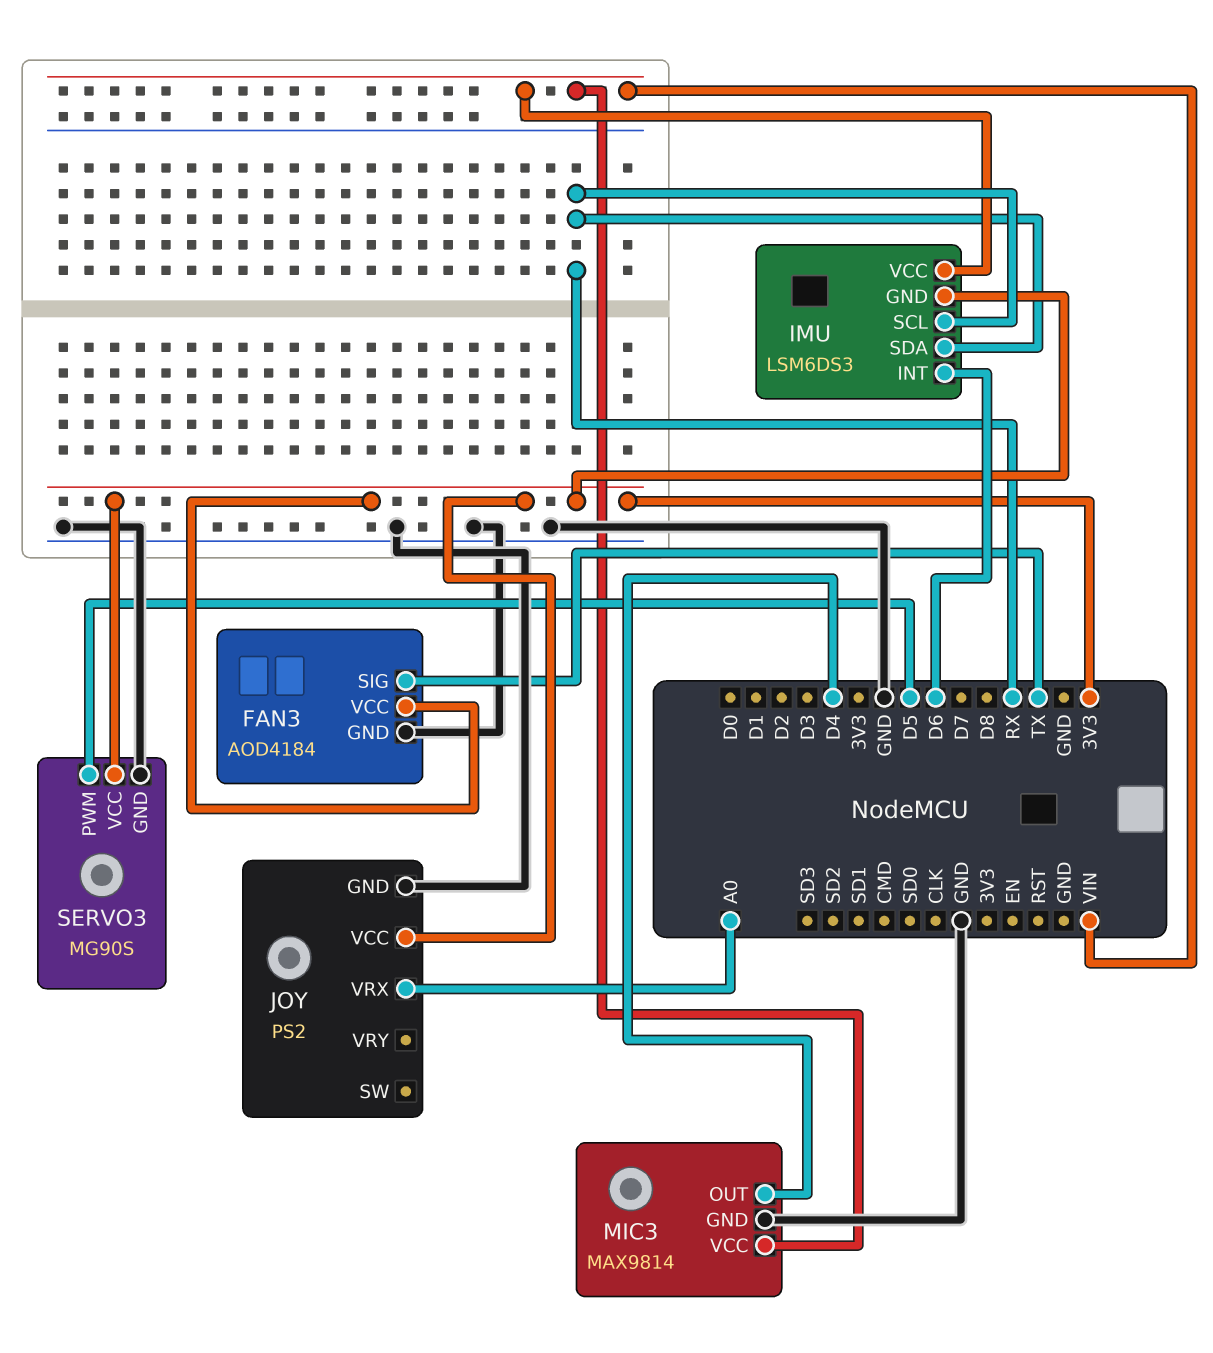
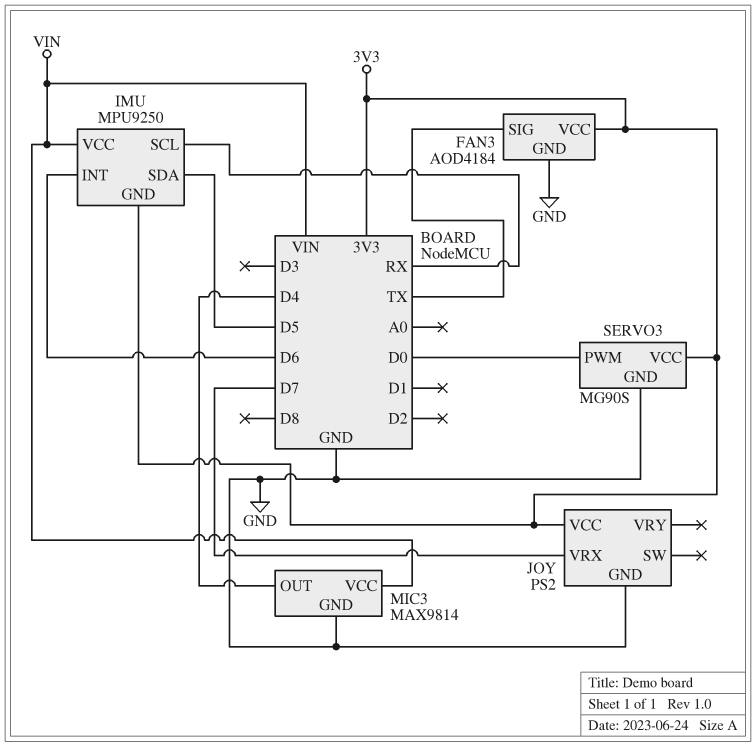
IMU: LSM6DS3 -> MPU9250
IMU pin SDA: RX -> D5
JOY pin VRX: A0 -> D7
SERVO3 pin PWM: D5 -> D0

